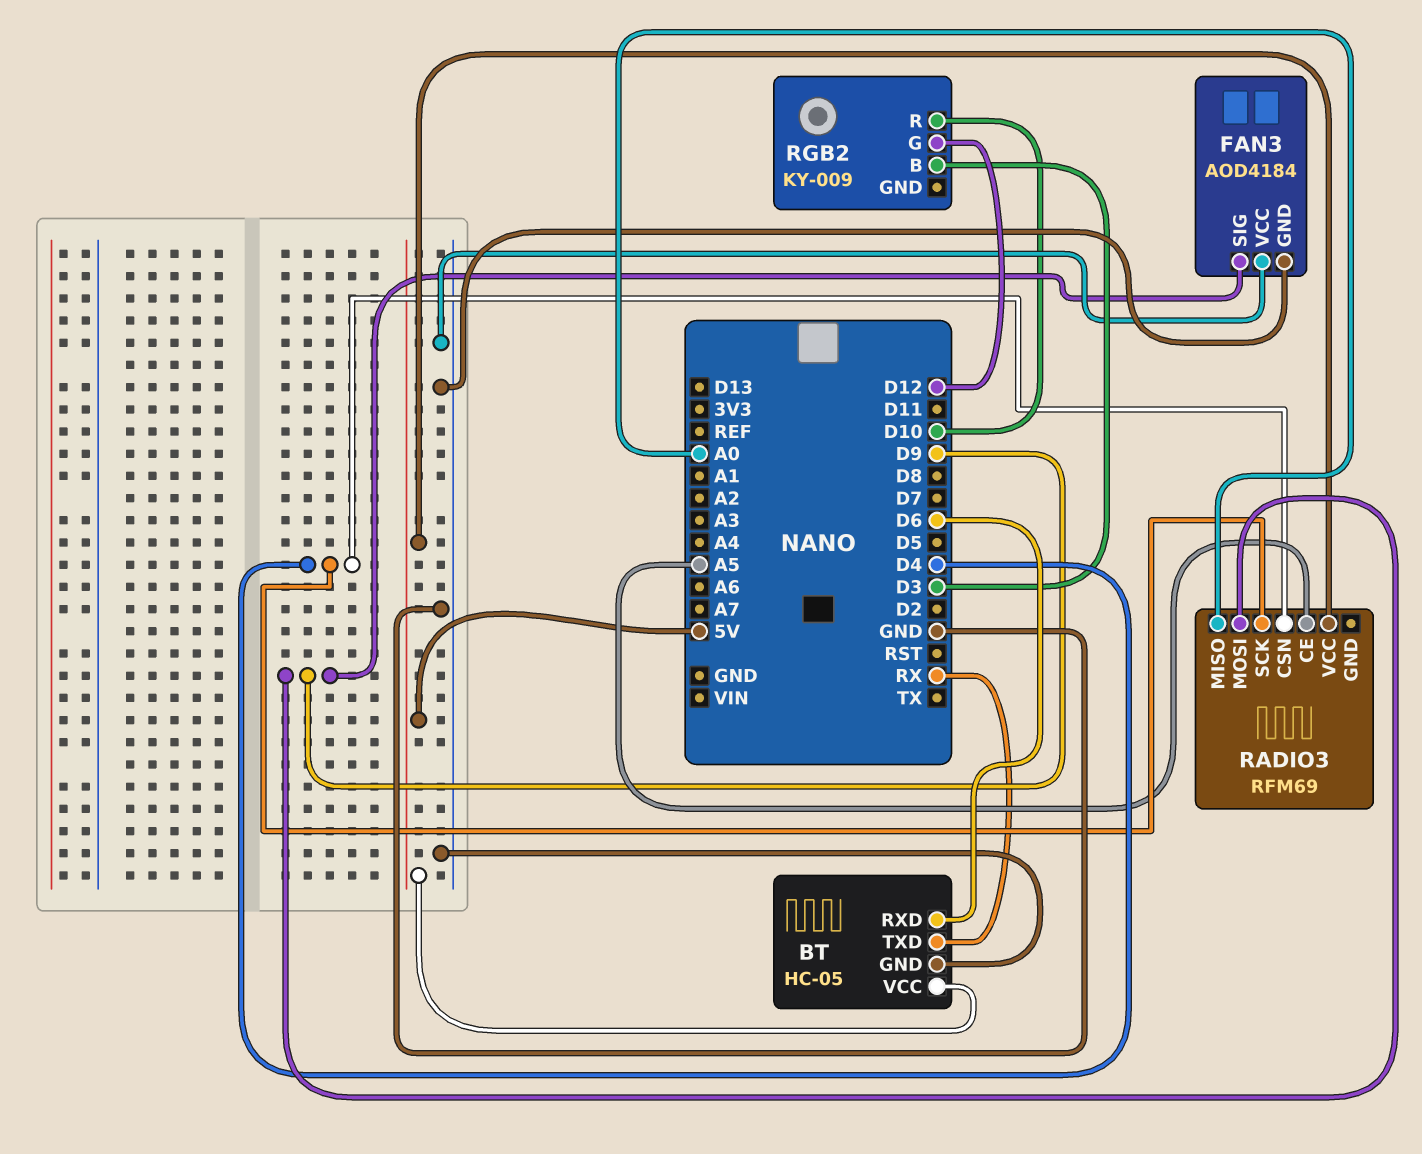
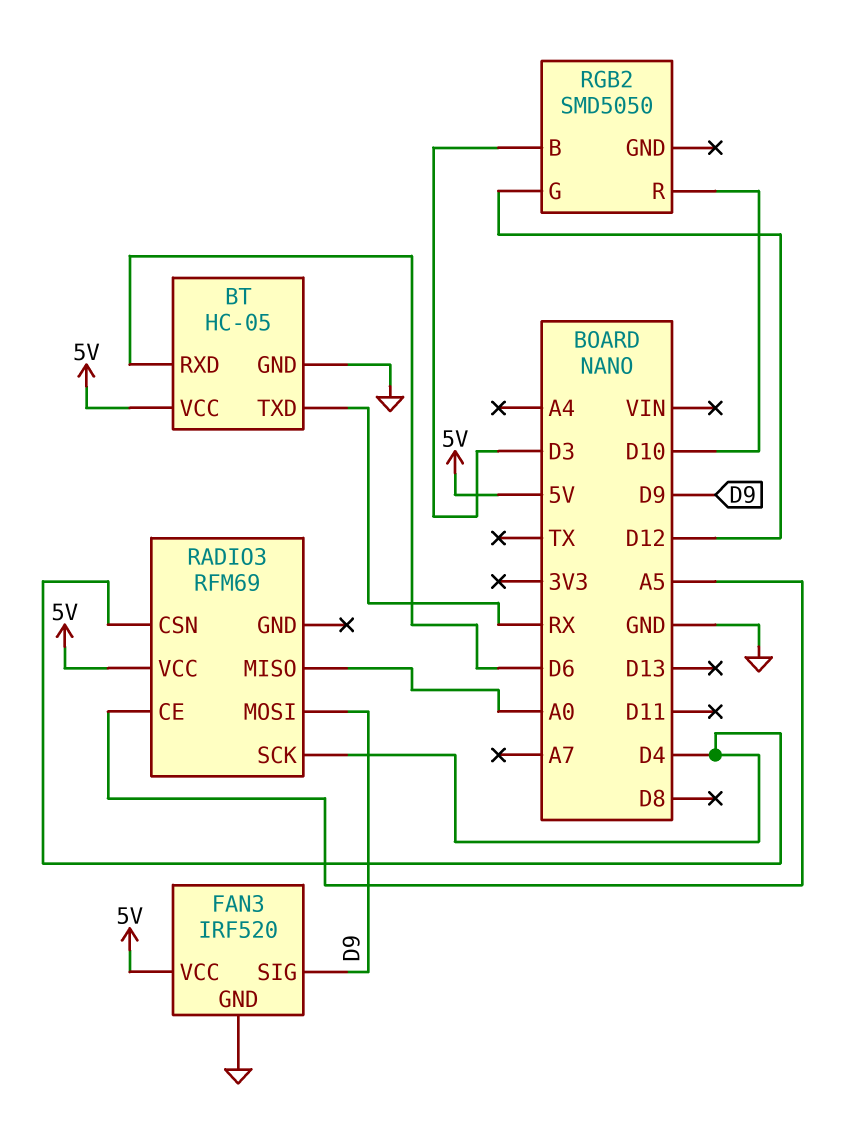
FAN3: AOD4184 -> IRF520
FAN3 pin VCC: GND -> 5V
RGB2: KY-009 -> SMD5050

